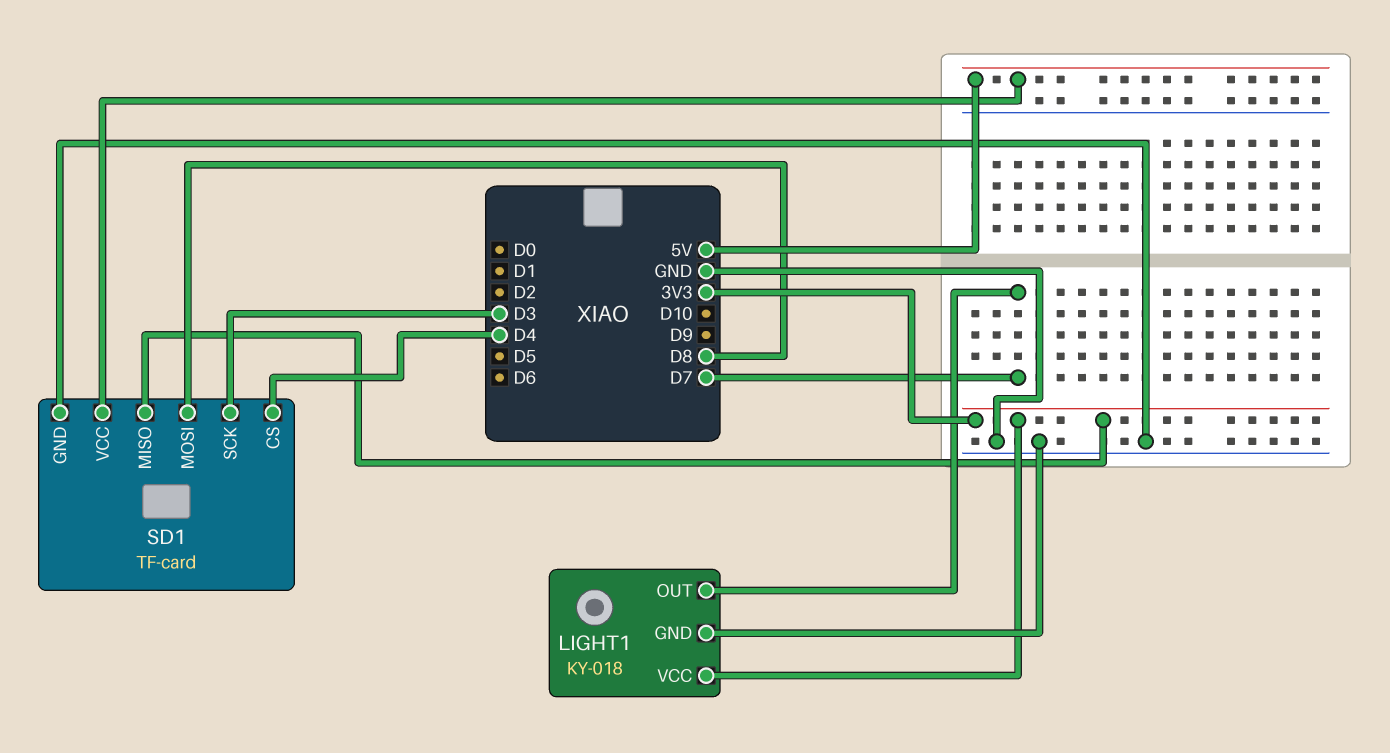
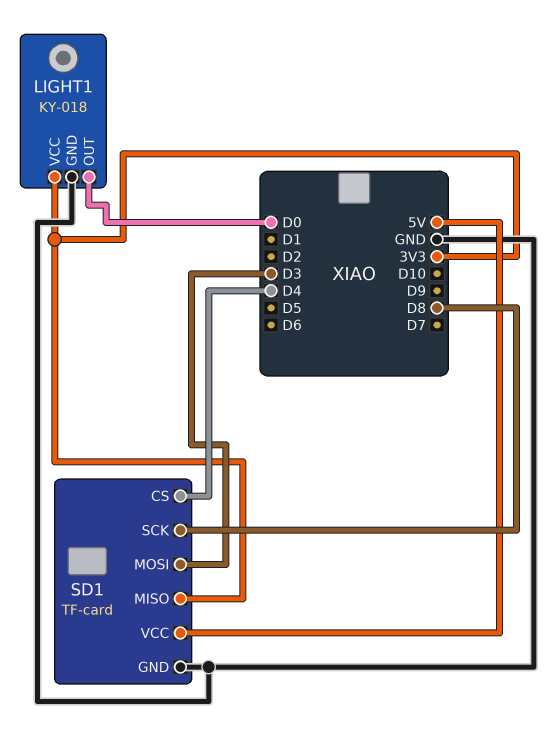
LIGHT1 pin OUT: D7 -> D0
SD1 pin MOSI: D8 -> D3
SD1 pin SCK: D3 -> D8

